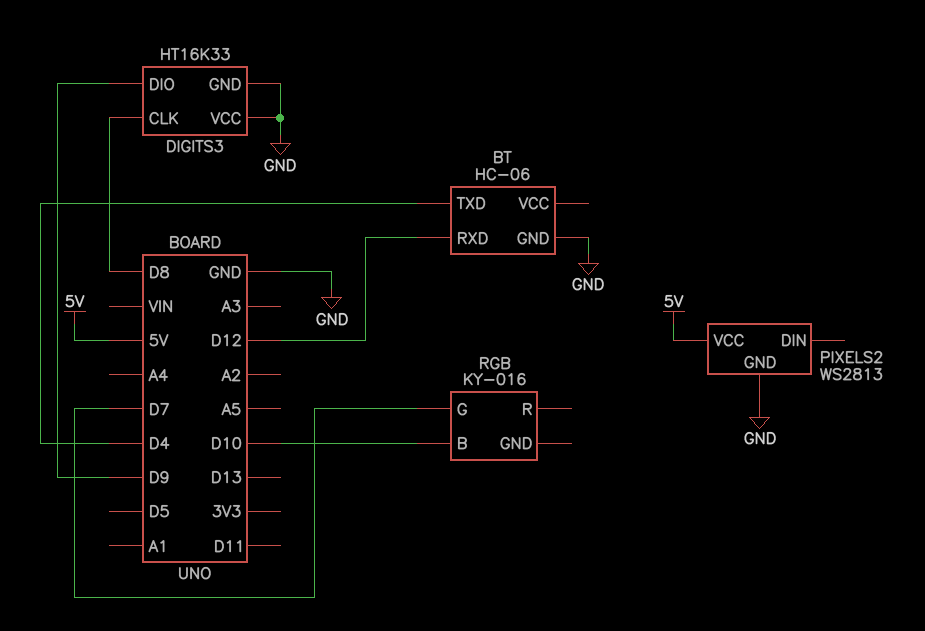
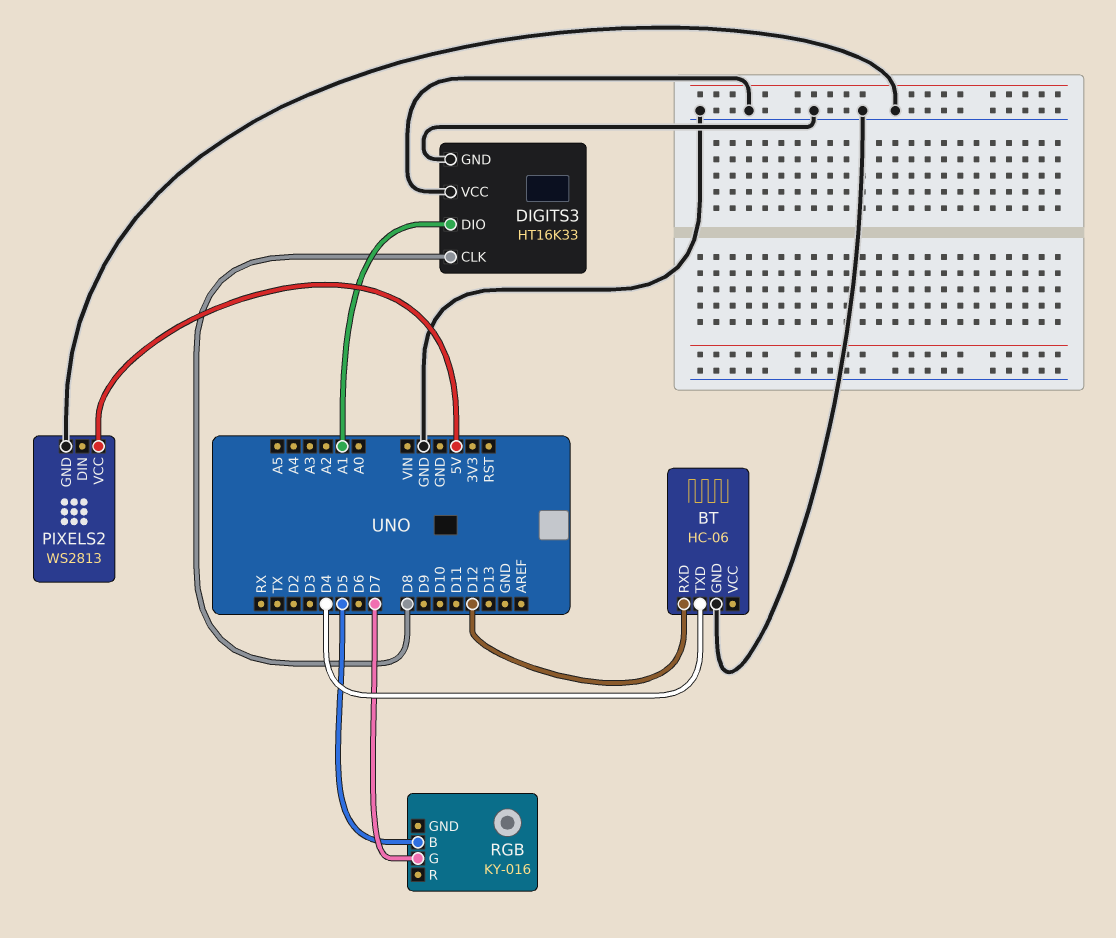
DIGITS3 pin DIO: D9 -> A1
RGB pin B: D10 -> D5

